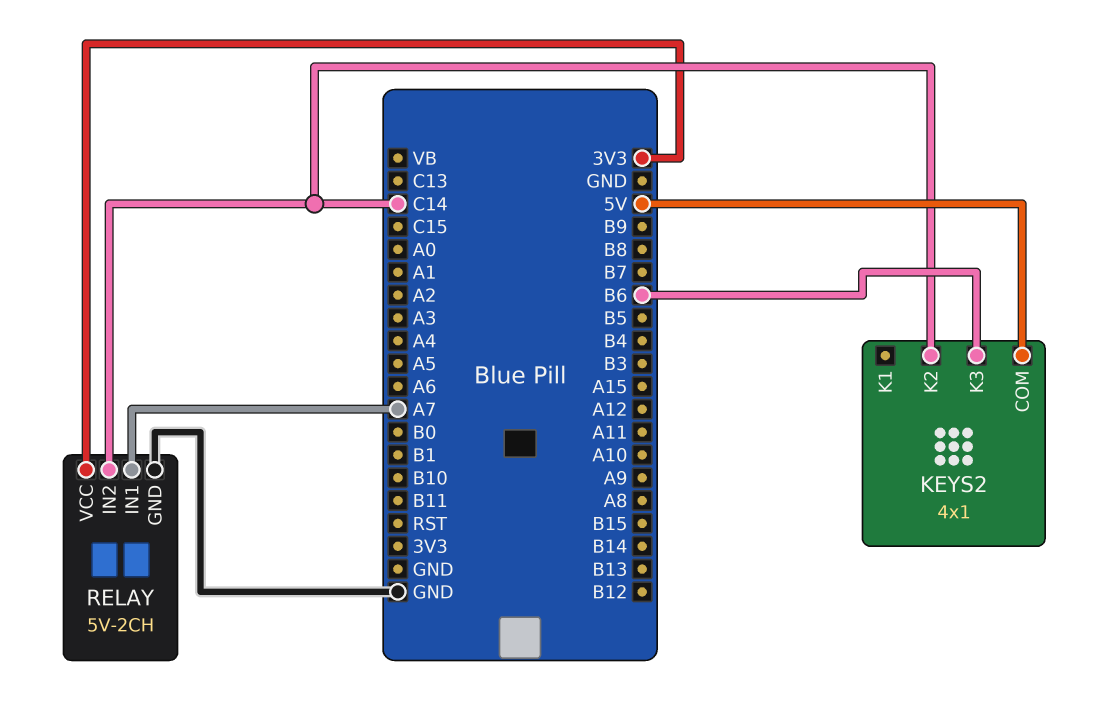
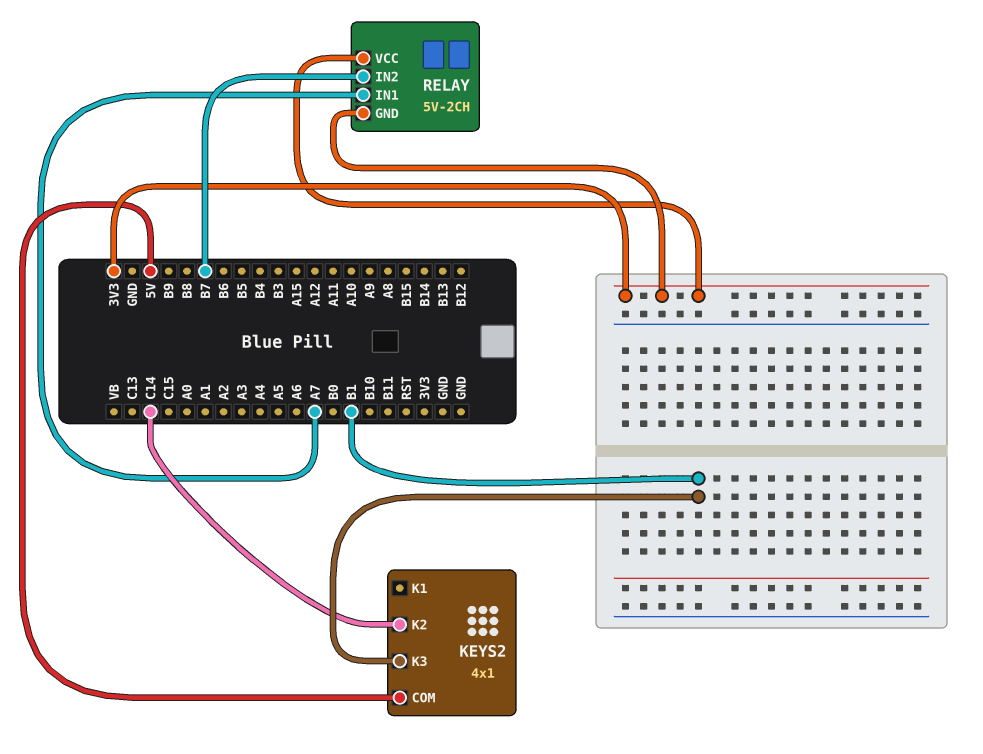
KEYS2 pin K3: B6 -> B1
RELAY pin GND: GND -> 3V3
RELAY pin IN2: C14 -> B7

